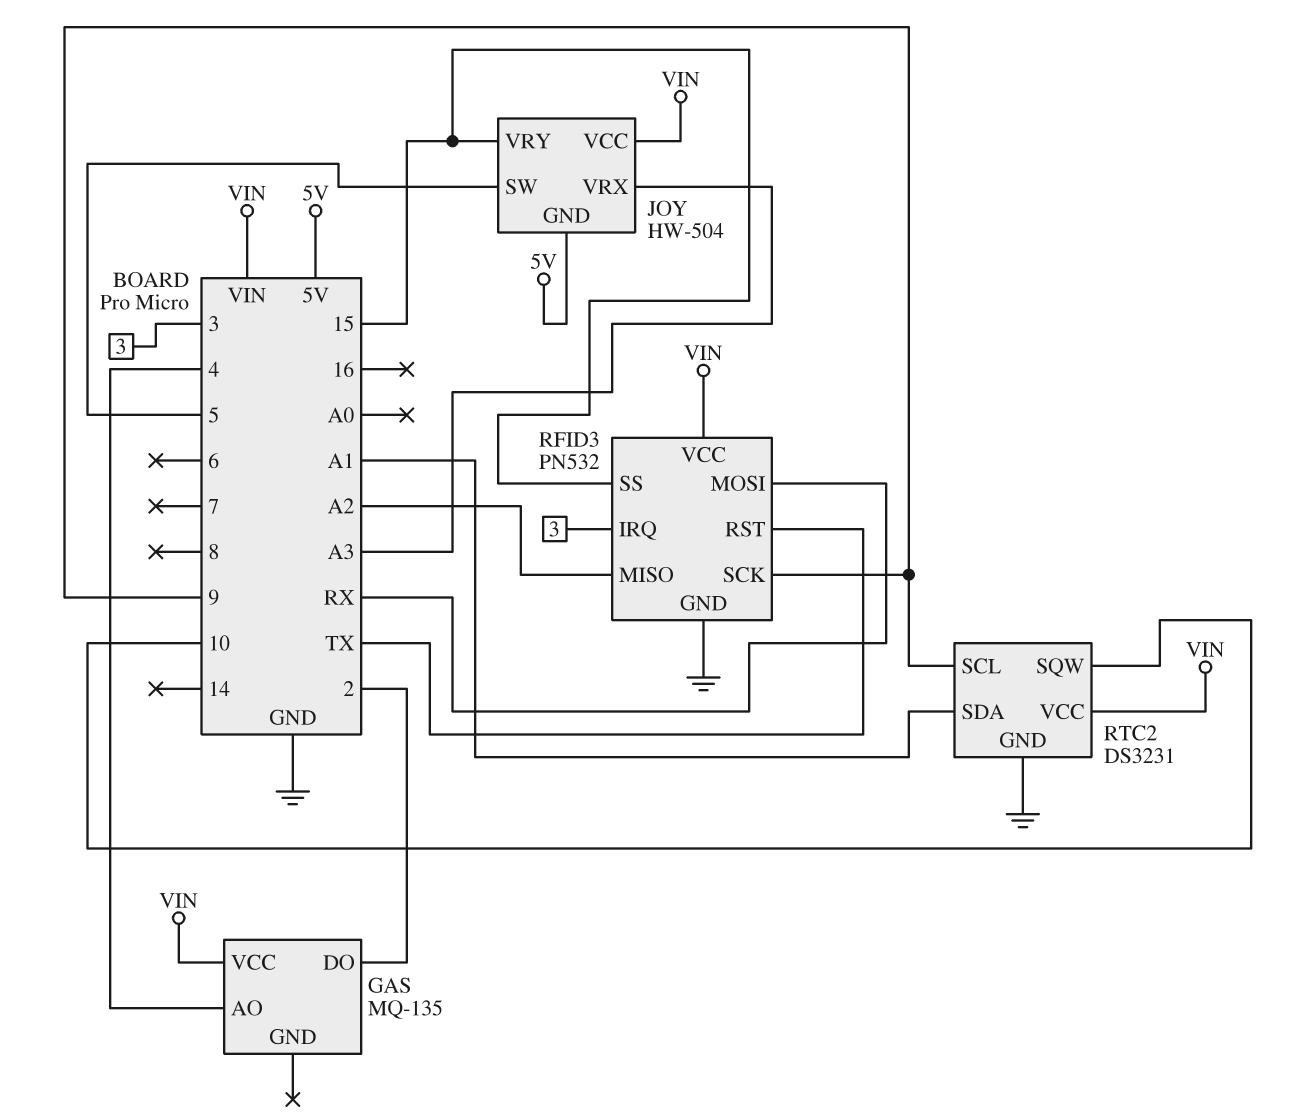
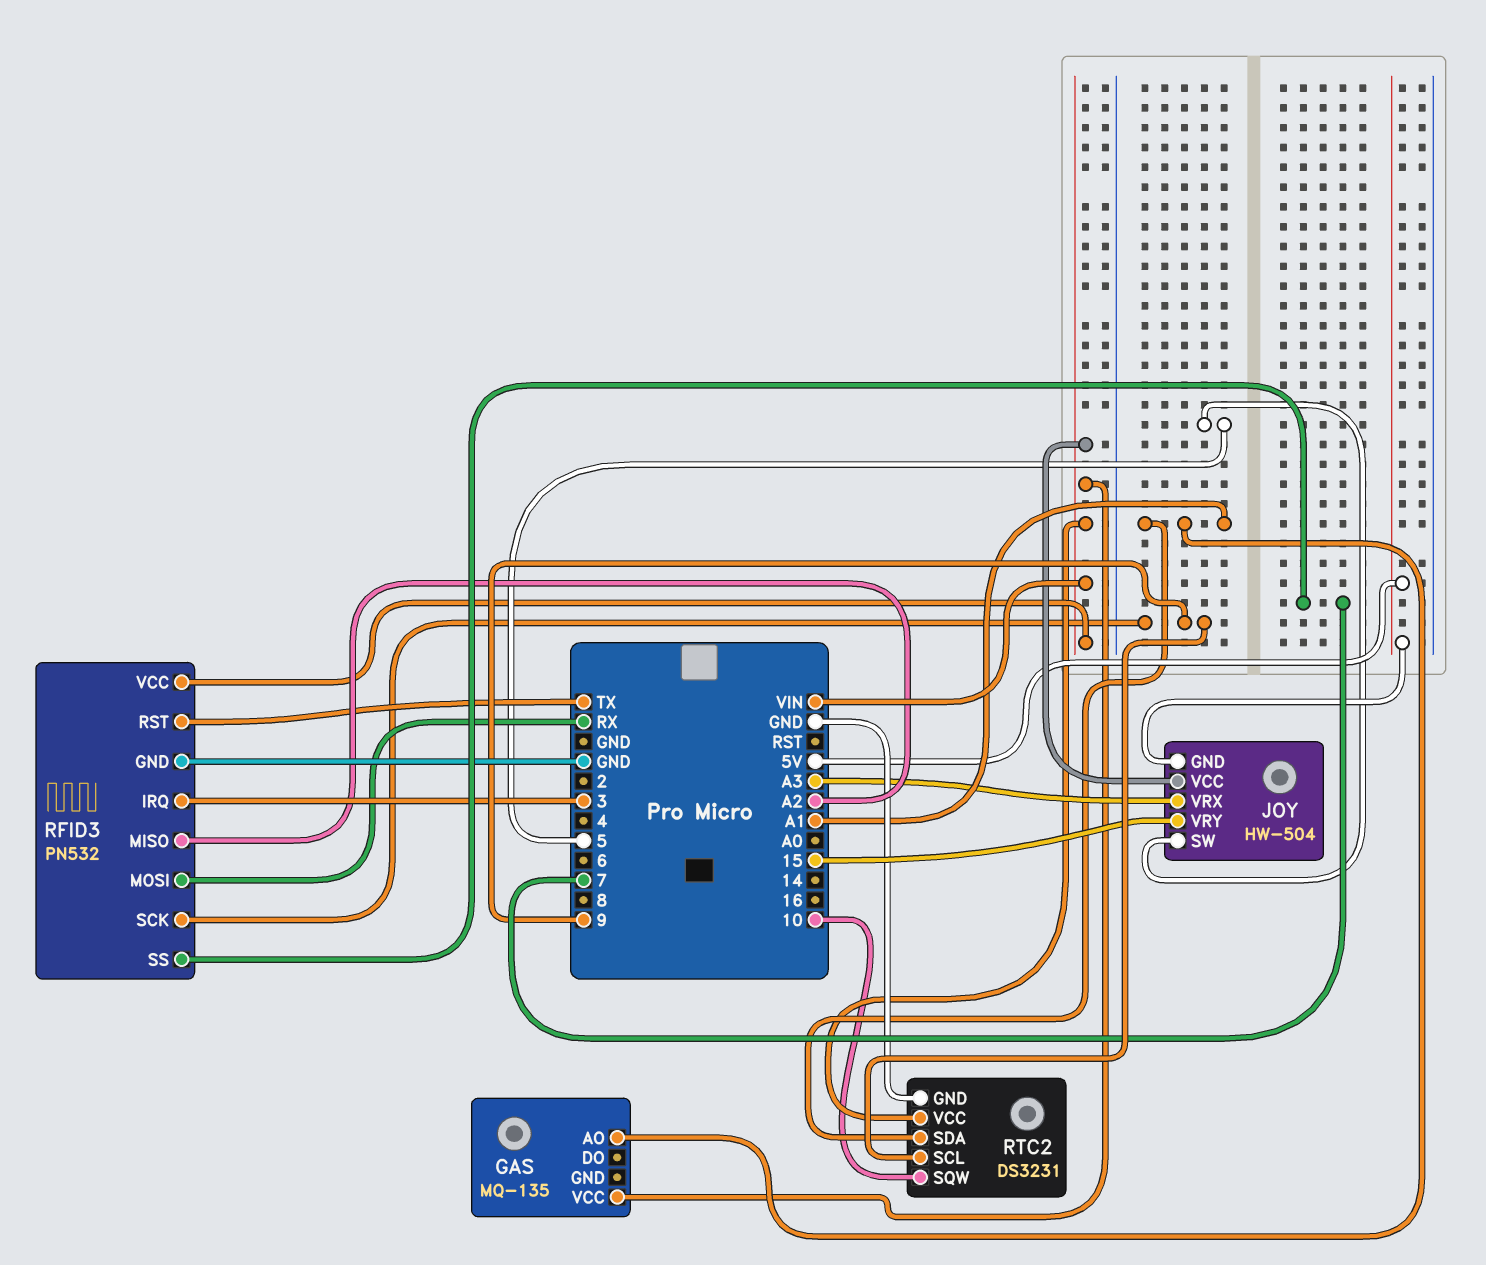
GAS pin AO: 4 -> A1
GAS pin DO: 2 -> none
RFID3 pin SS: 15 -> 7

